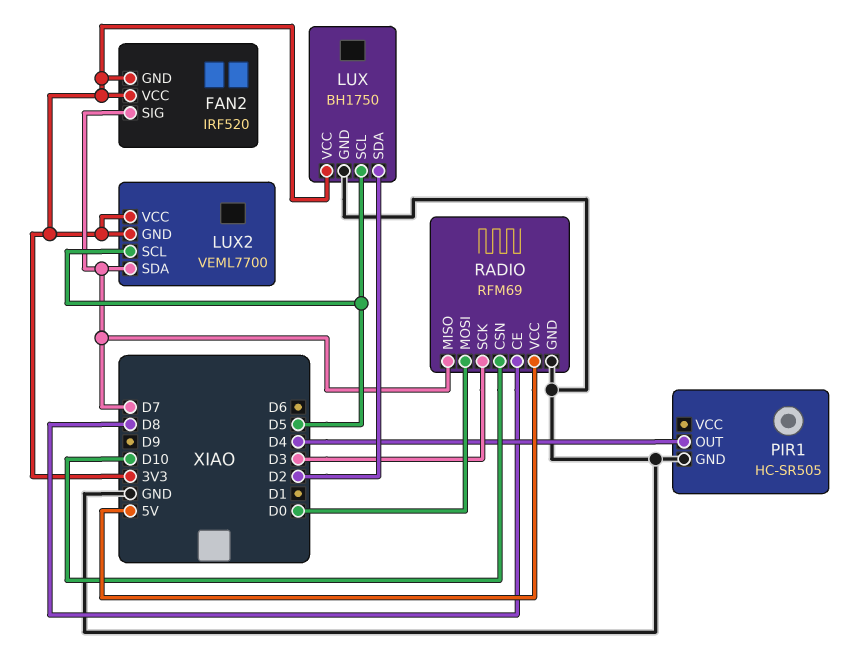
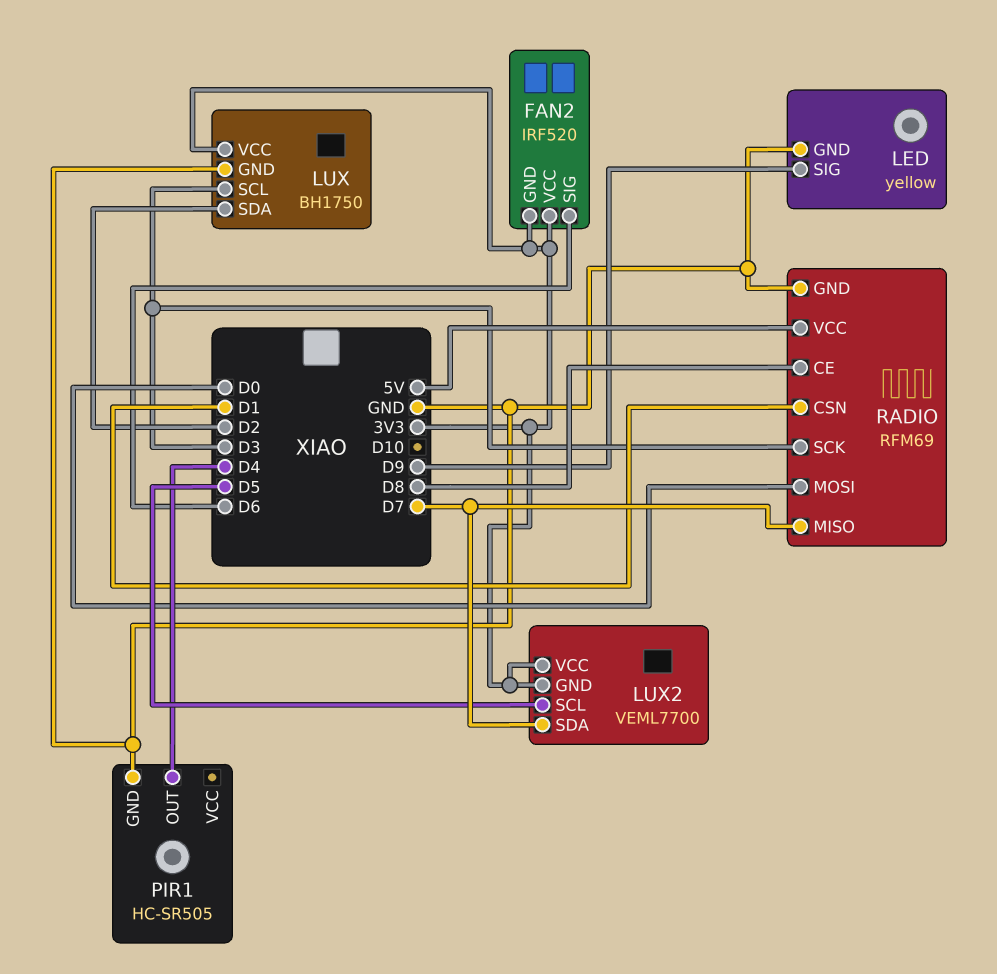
FAN2 pin SIG: D7 -> D6
LED: none -> yellow
LED pin GND: none -> GND
LED pin SIG: none -> D9
LUX pin SCL: D5 -> D3
RADIO pin CSN: D10 -> D1

